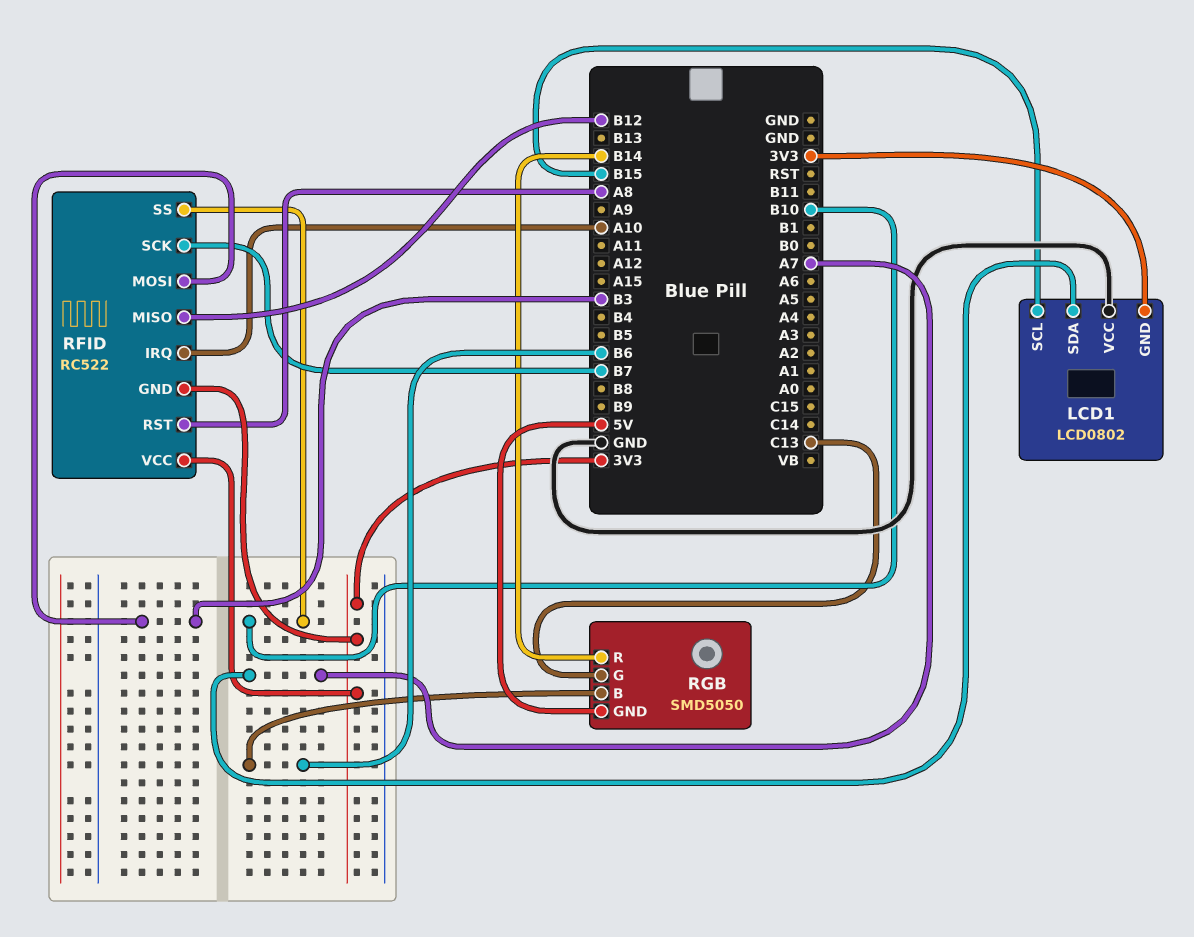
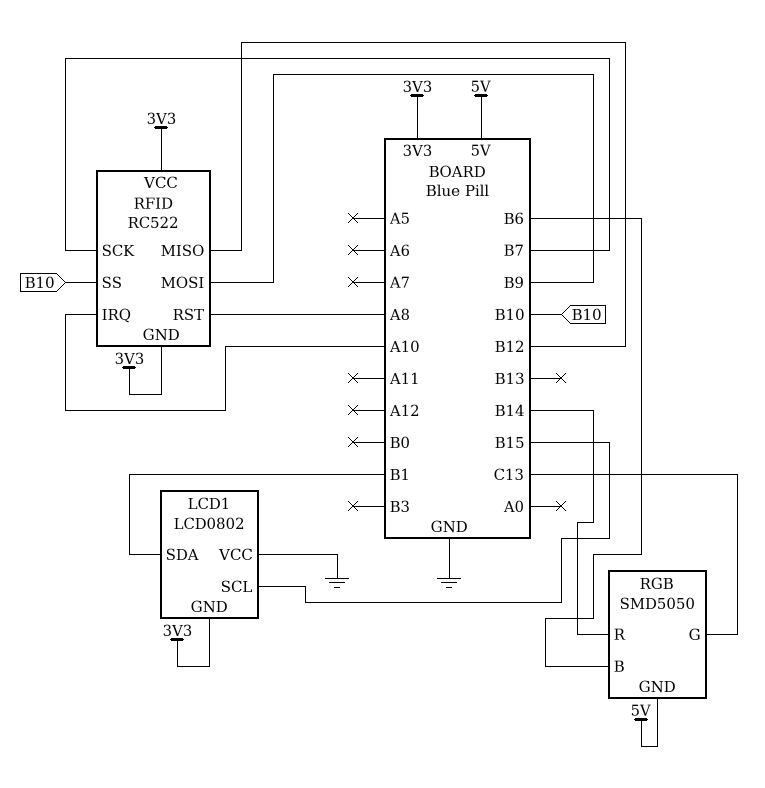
LCD1 pin SDA: A7 -> B1
RFID pin MOSI: B3 -> B9

